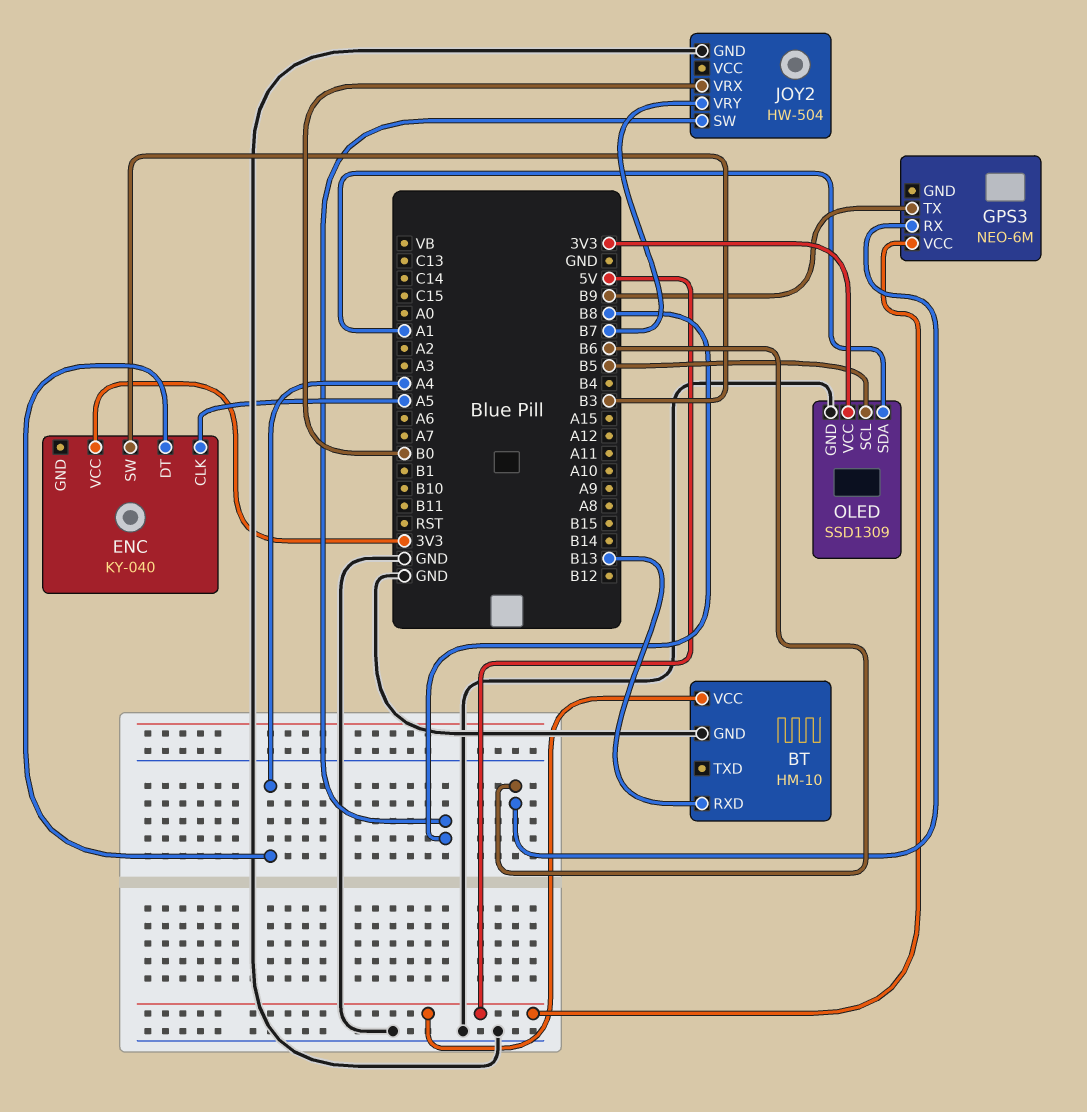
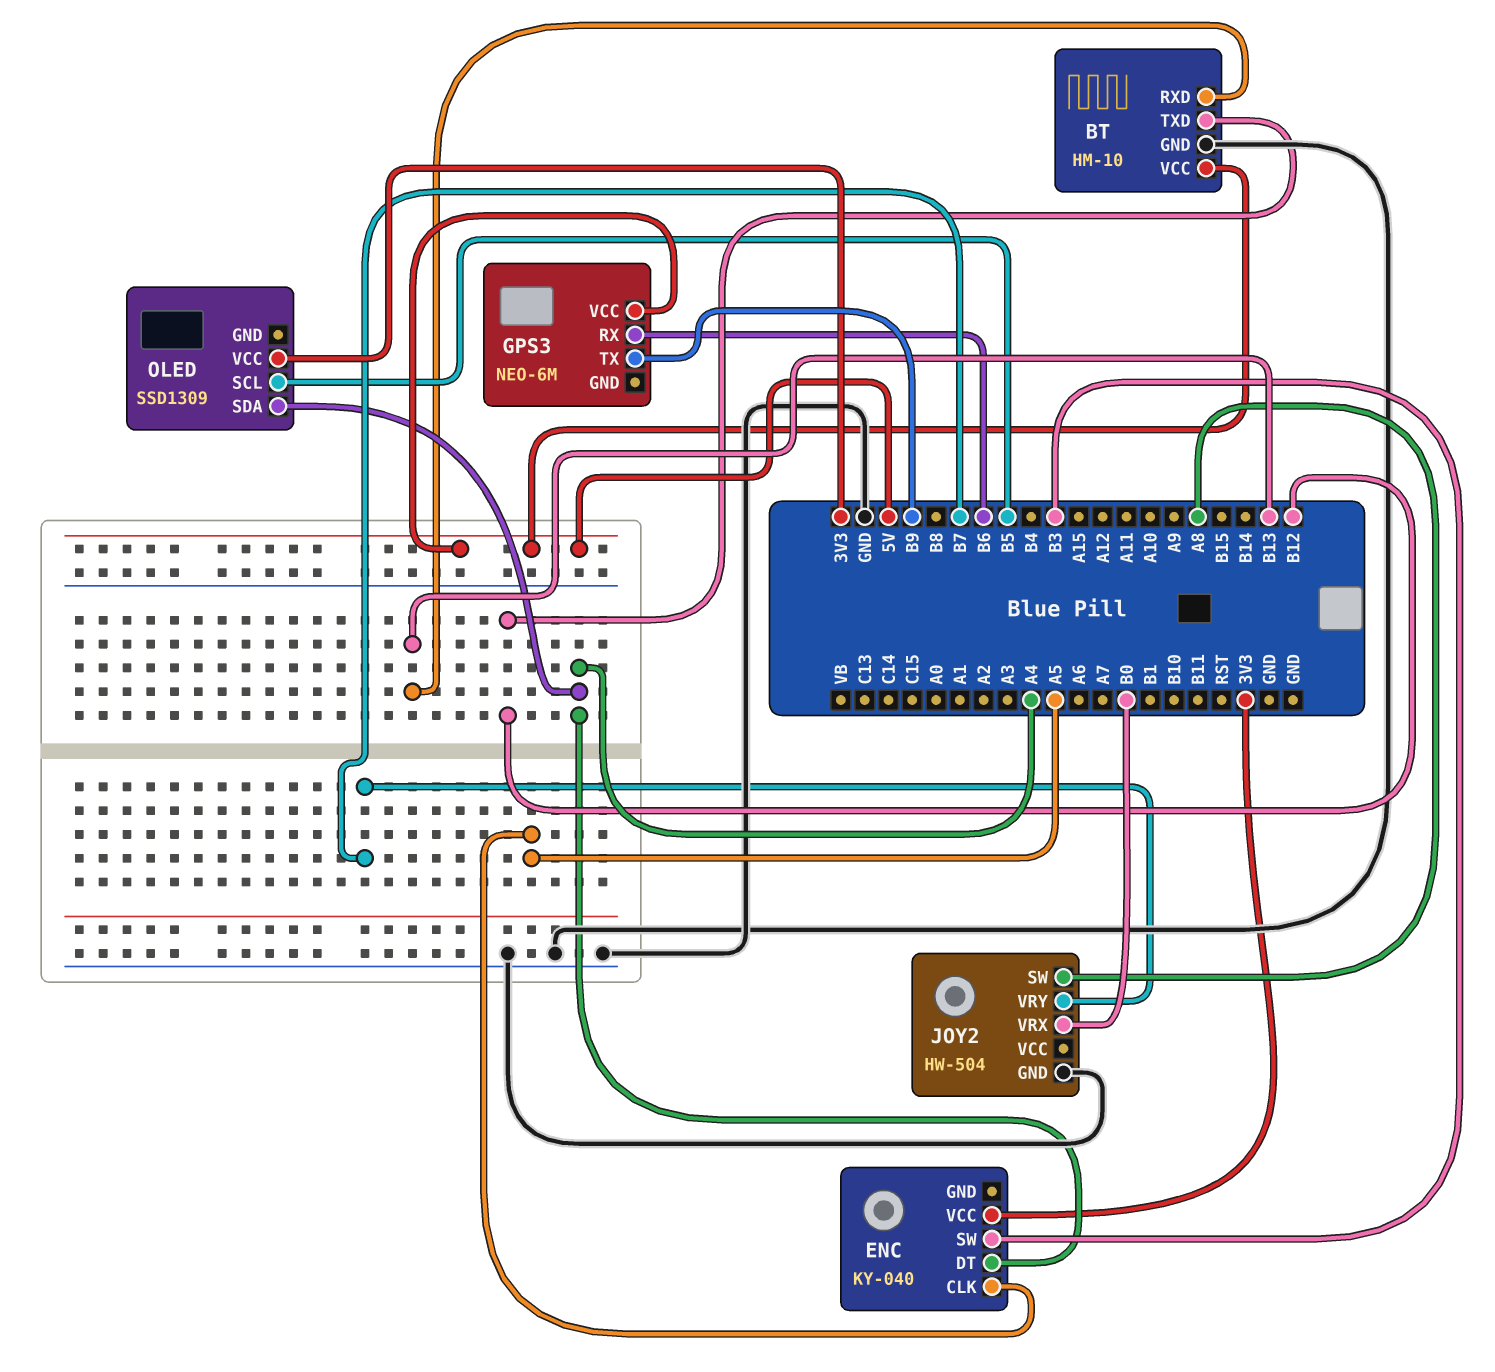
BT pin TXD: none -> B12
JOY2 pin SW: B8 -> A8
OLED pin GND: GND -> none
OLED pin SDA: A1 -> A4

